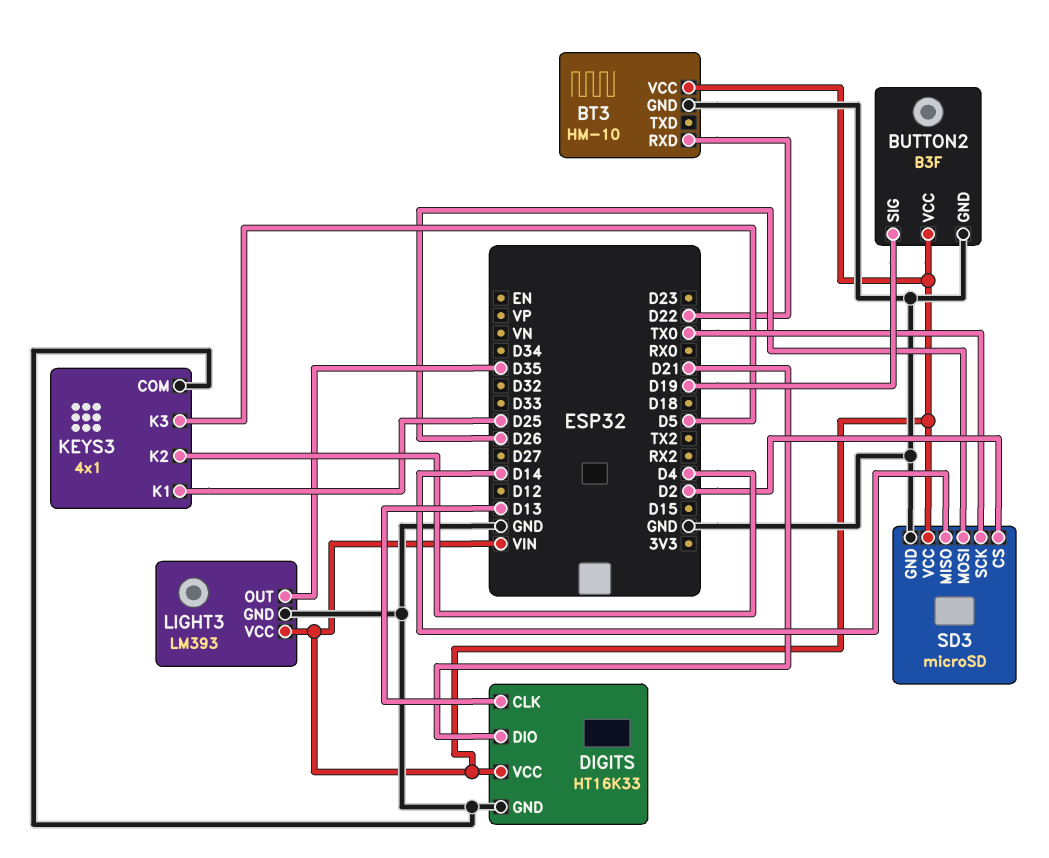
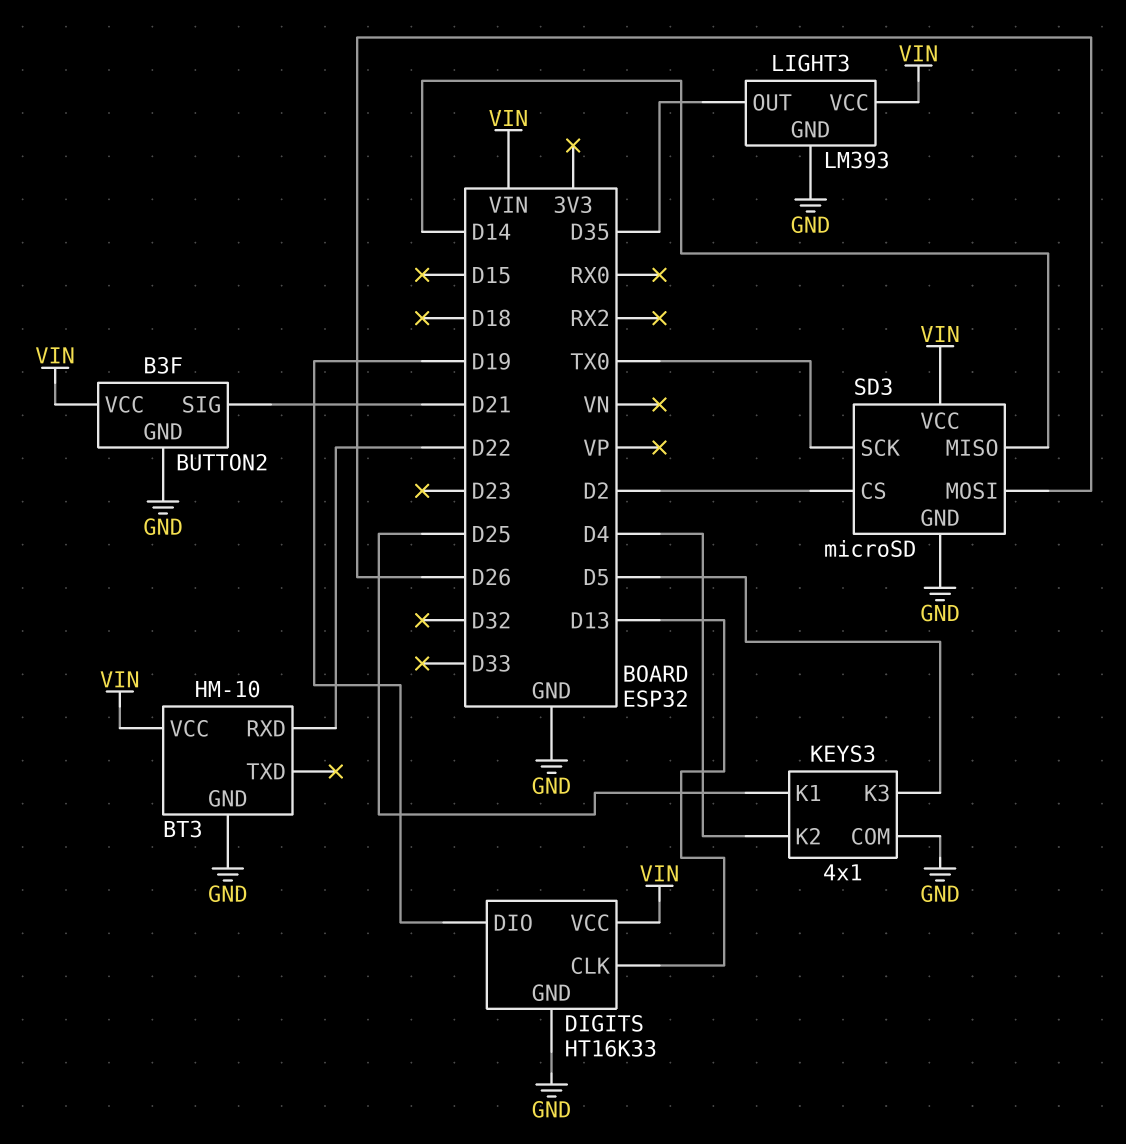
BUTTON2 pin SIG: D19 -> D21
DIGITS pin DIO: D21 -> D19

